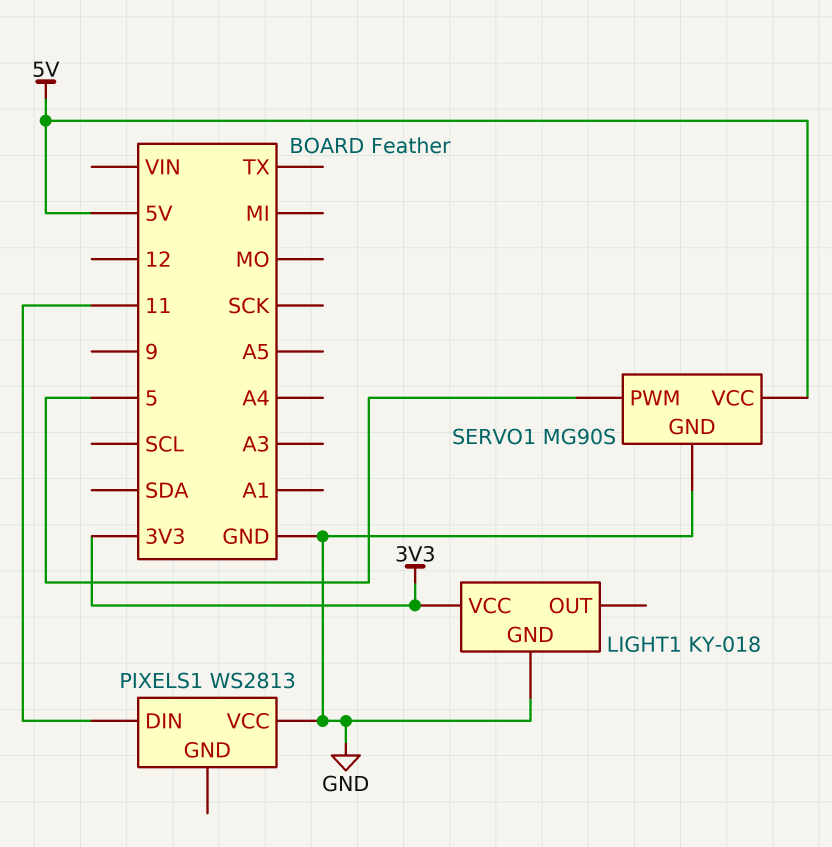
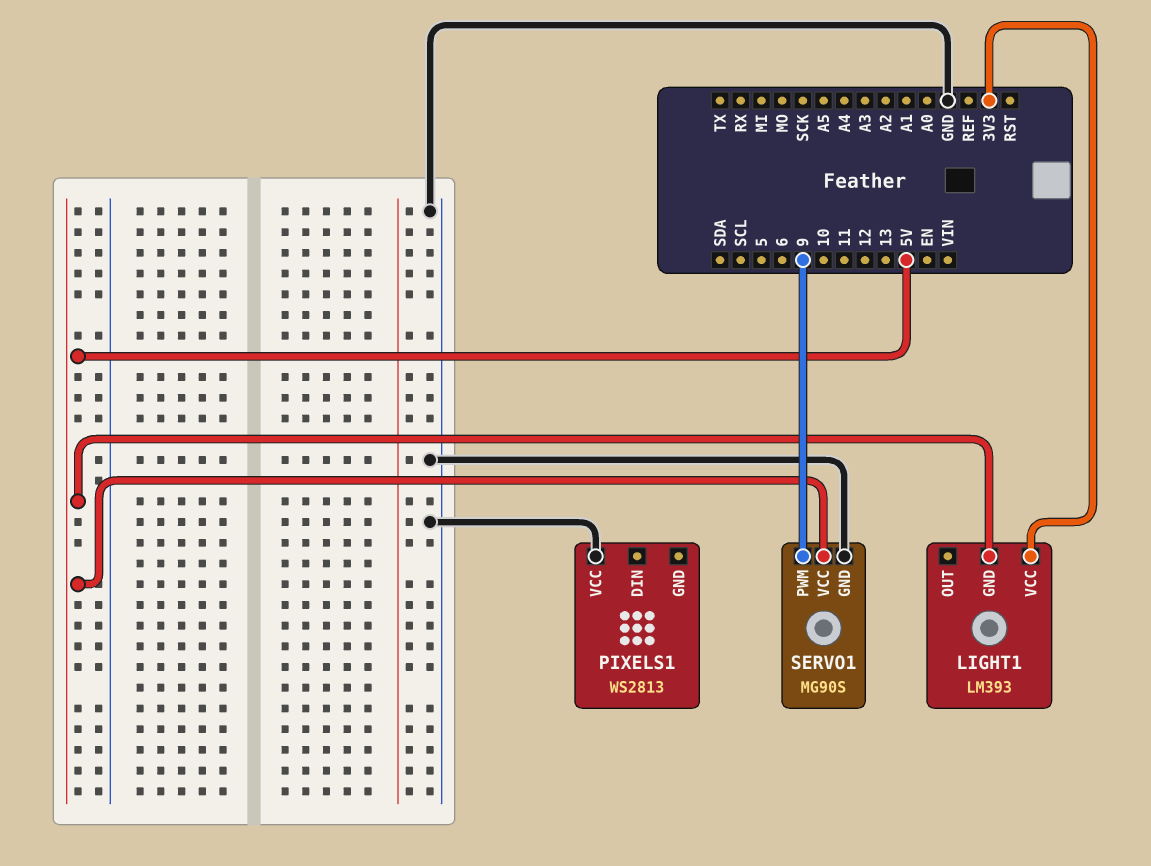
LIGHT1: KY-018 -> LM393
LIGHT1 pin GND: GND -> 5V
PIXELS1 pin DIN: 11 -> none
SERVO1 pin PWM: 5 -> 9

